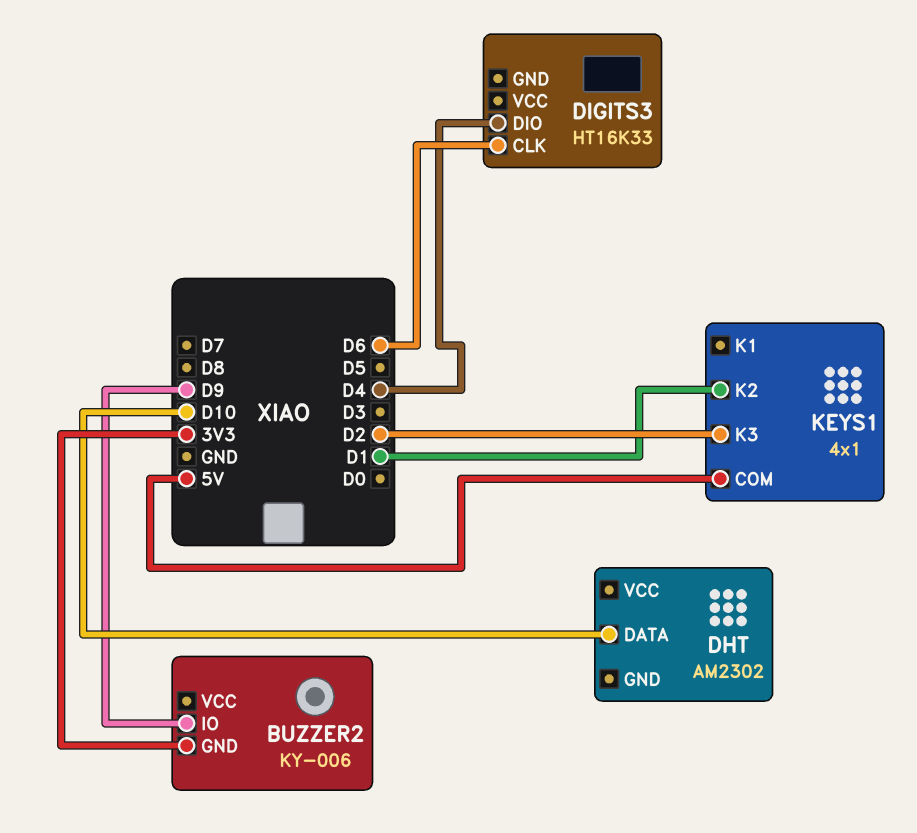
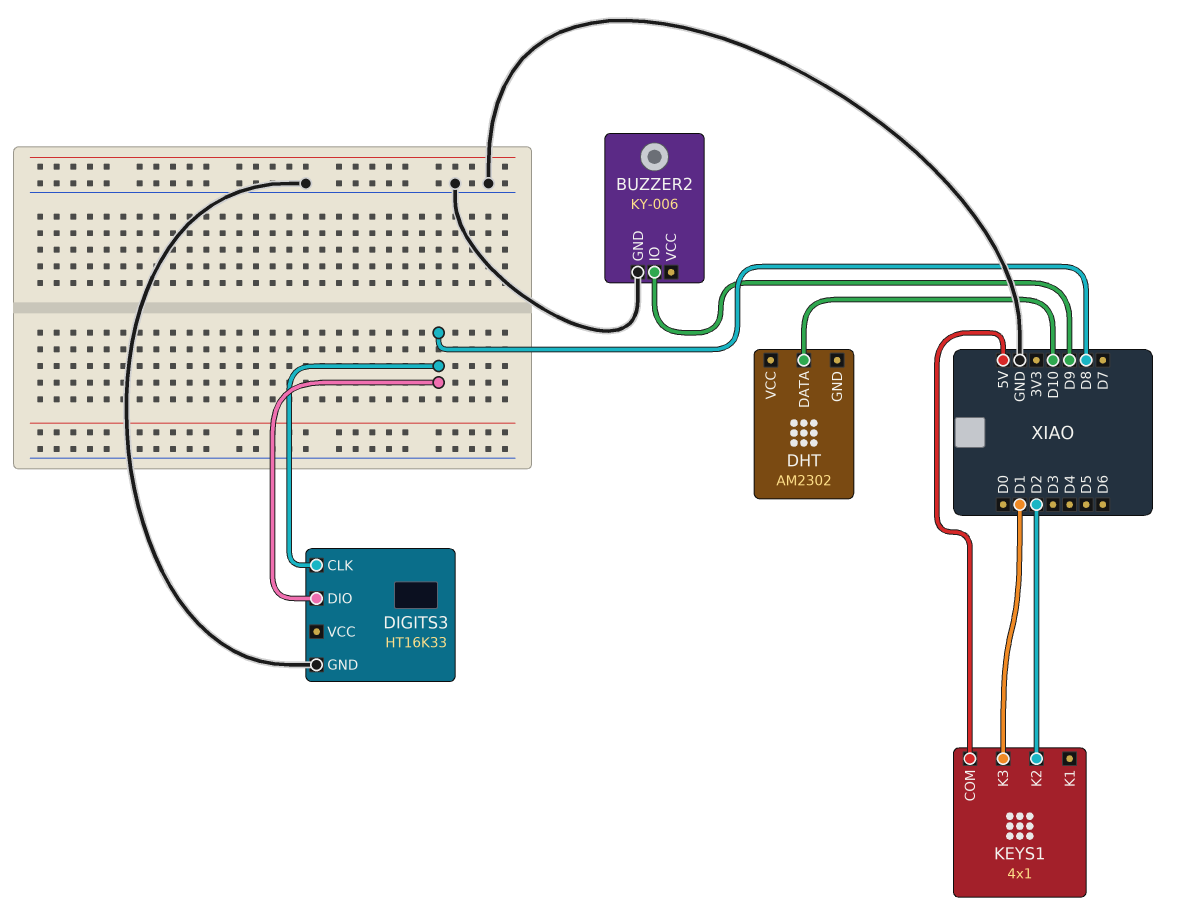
BUZZER2 pin GND: 3V3 -> GND
DIGITS3 pin CLK: D6 -> D8
DIGITS3 pin DIO: D4 -> D8
DIGITS3 pin GND: none -> GND
KEYS1 pin K2: D1 -> D2
KEYS1 pin K3: D2 -> D1

